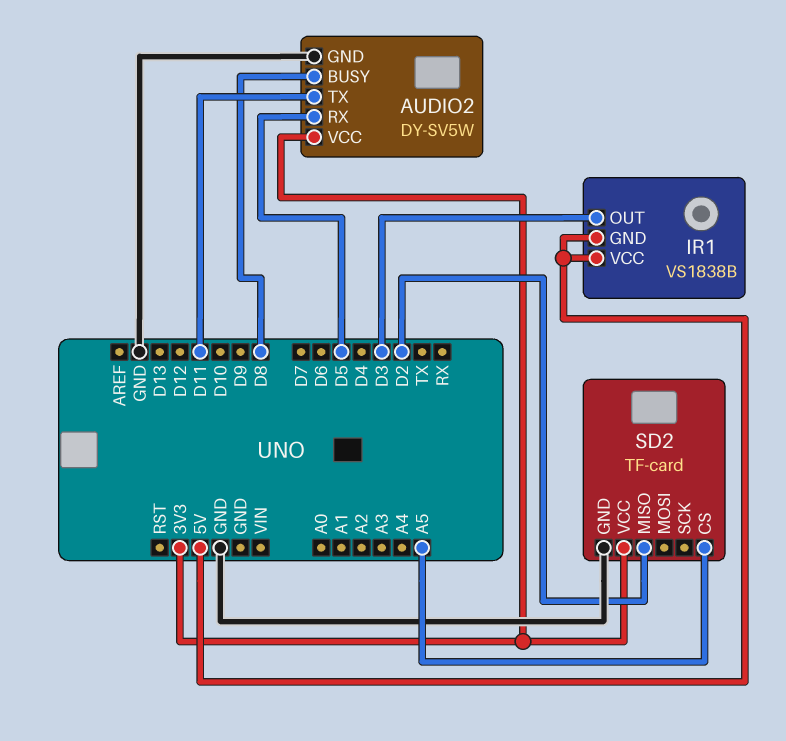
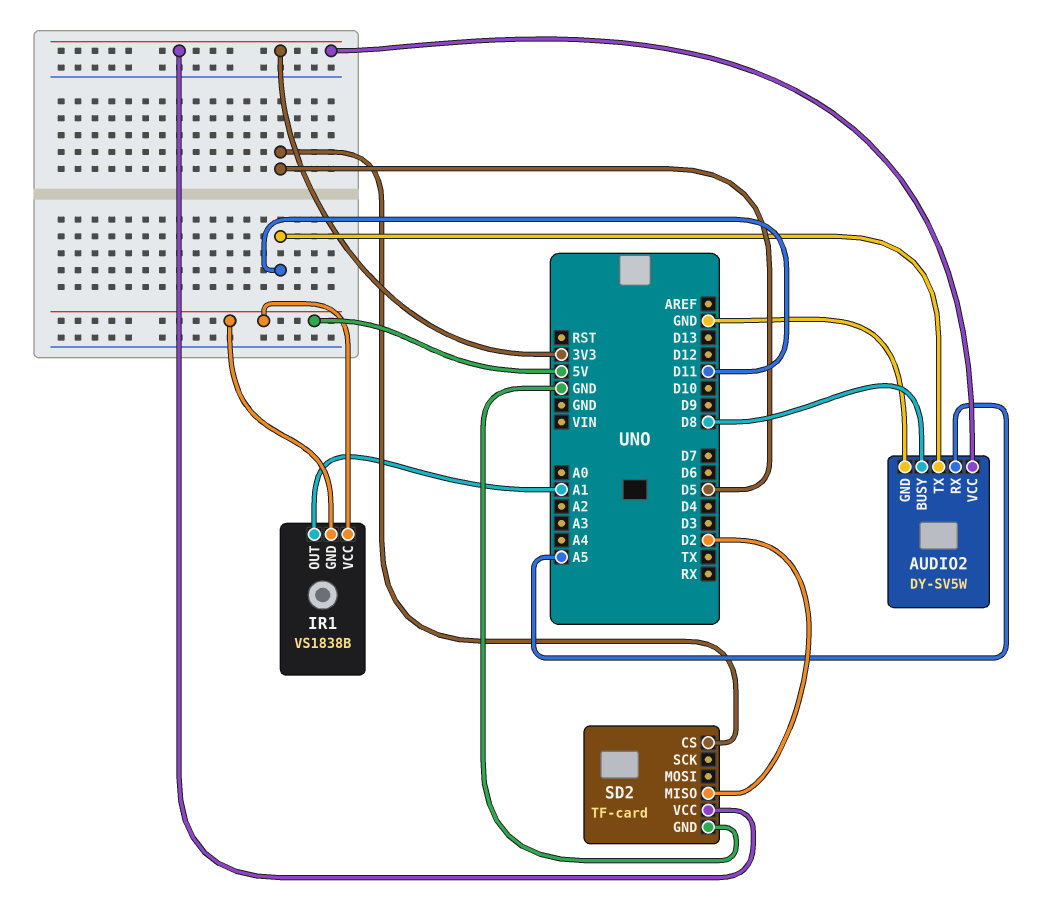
AUDIO2 pin RX: D5 -> A5
IR1 pin OUT: D3 -> A1
SD2 pin CS: A5 -> D5

